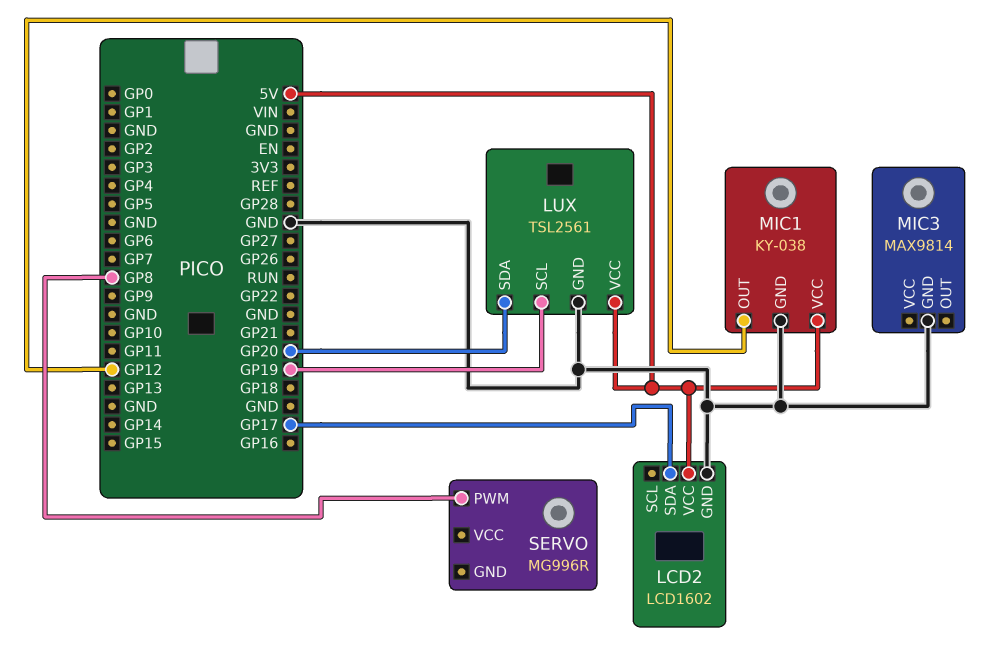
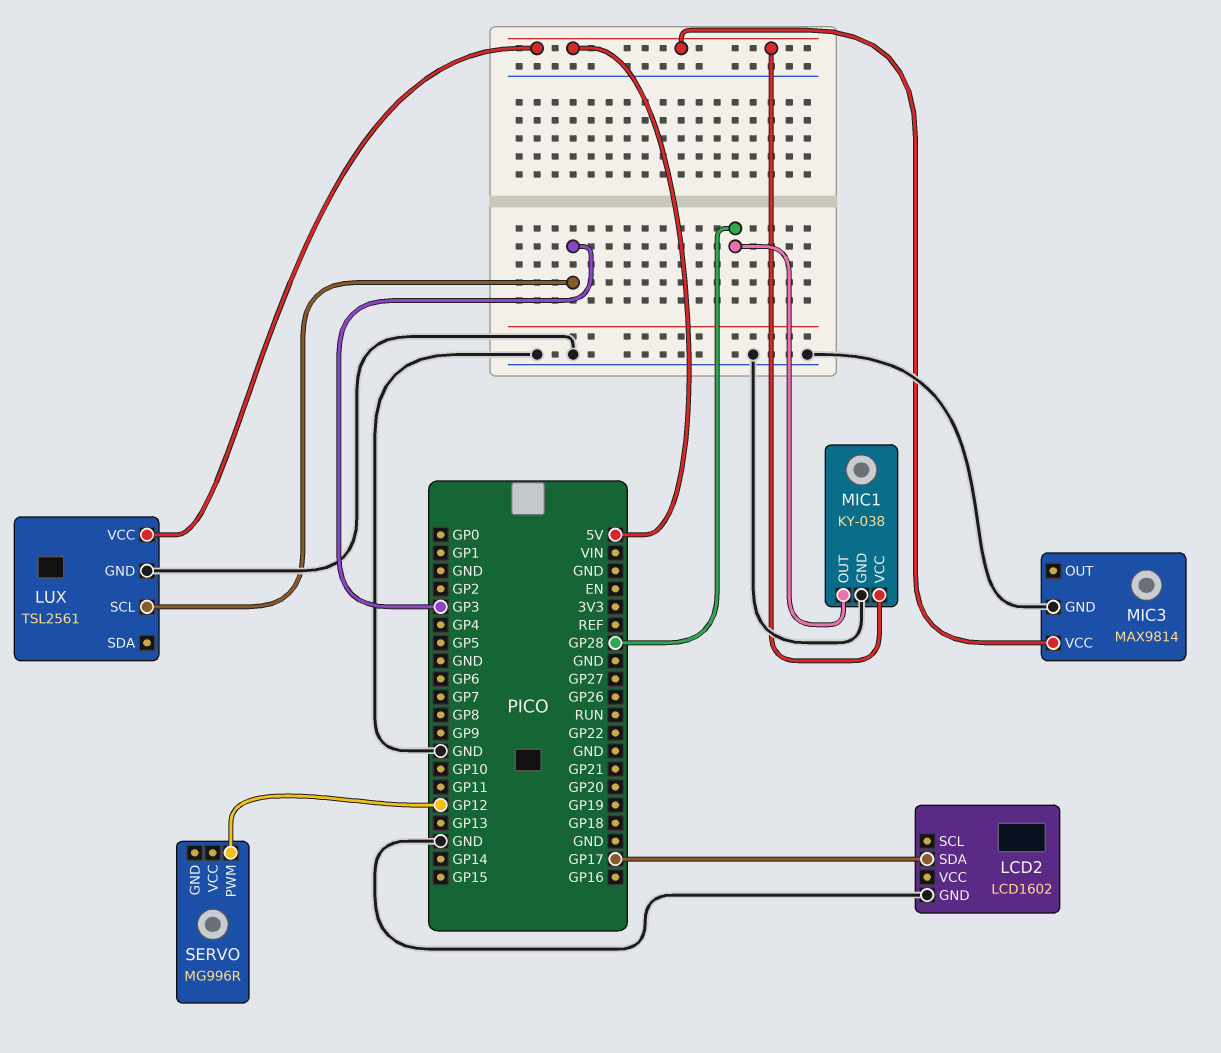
LCD2 pin VCC: 5V -> none
LUX pin SCL: GP19 -> GP3
LUX pin SDA: GP20 -> none
MIC1 pin OUT: GP12 -> GP28
MIC3 pin VCC: none -> 5V
SERVO pin PWM: GP8 -> GP12

